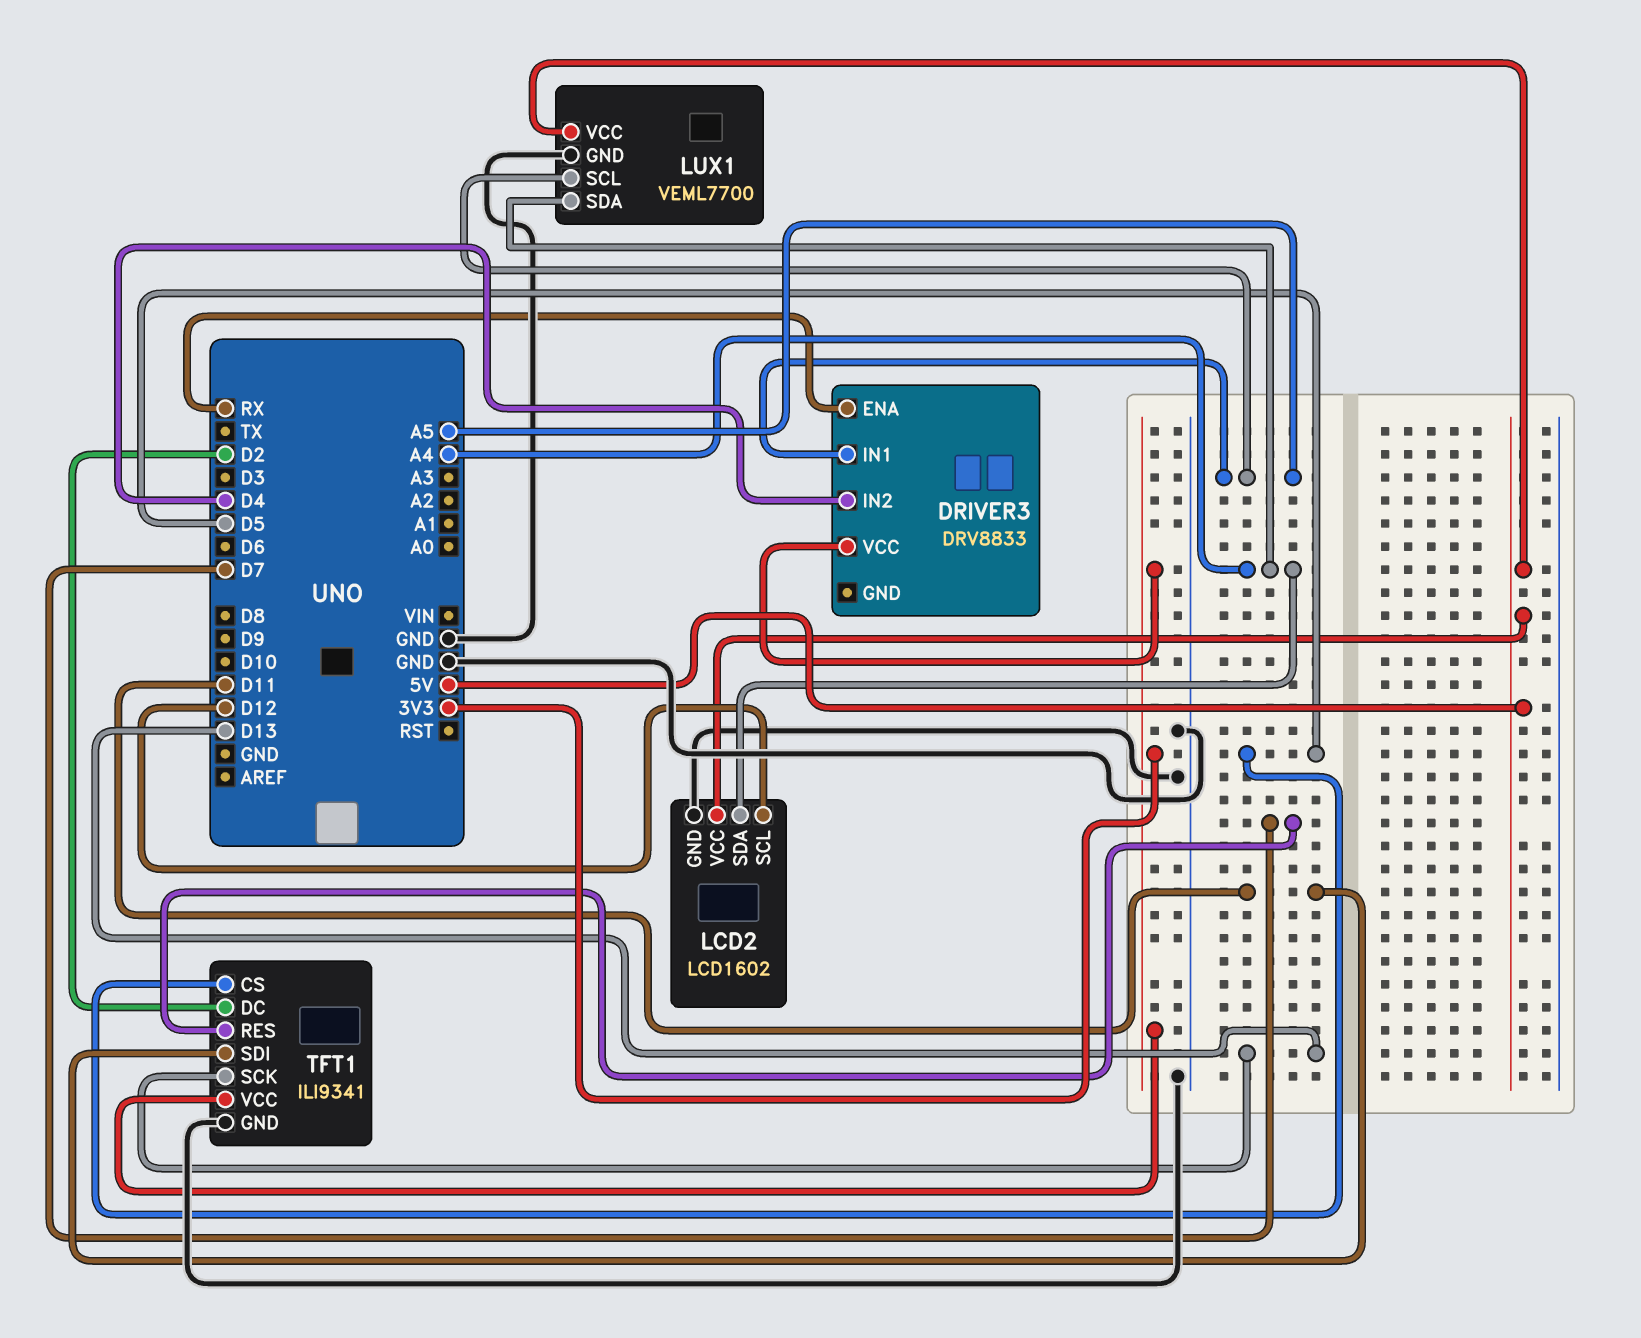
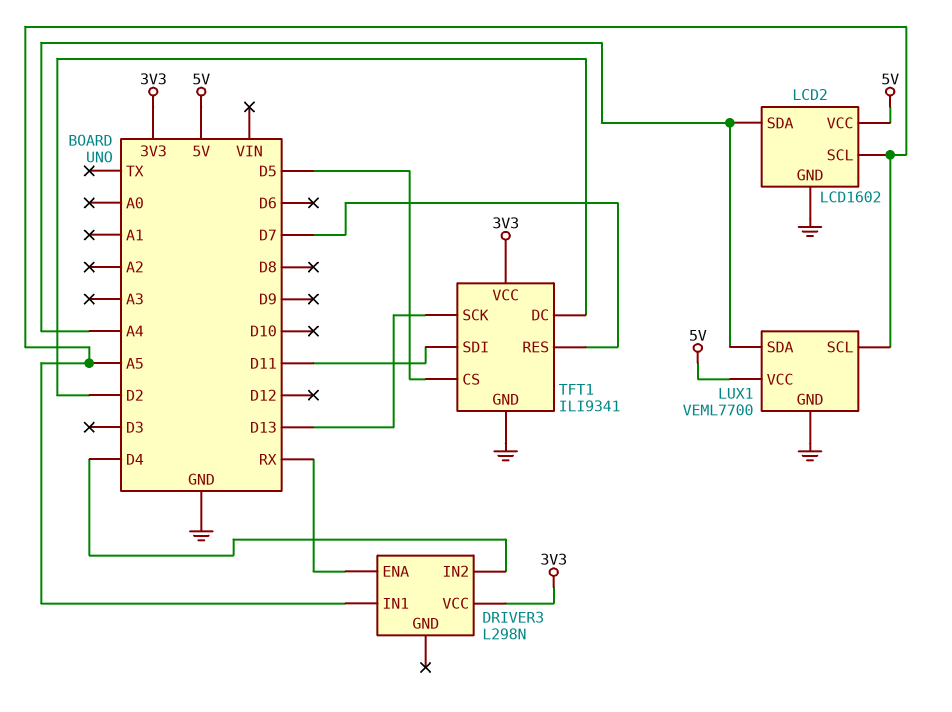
DRIVER3: DRV8833 -> L298N
LCD2 pin SCL: D12 -> A5

